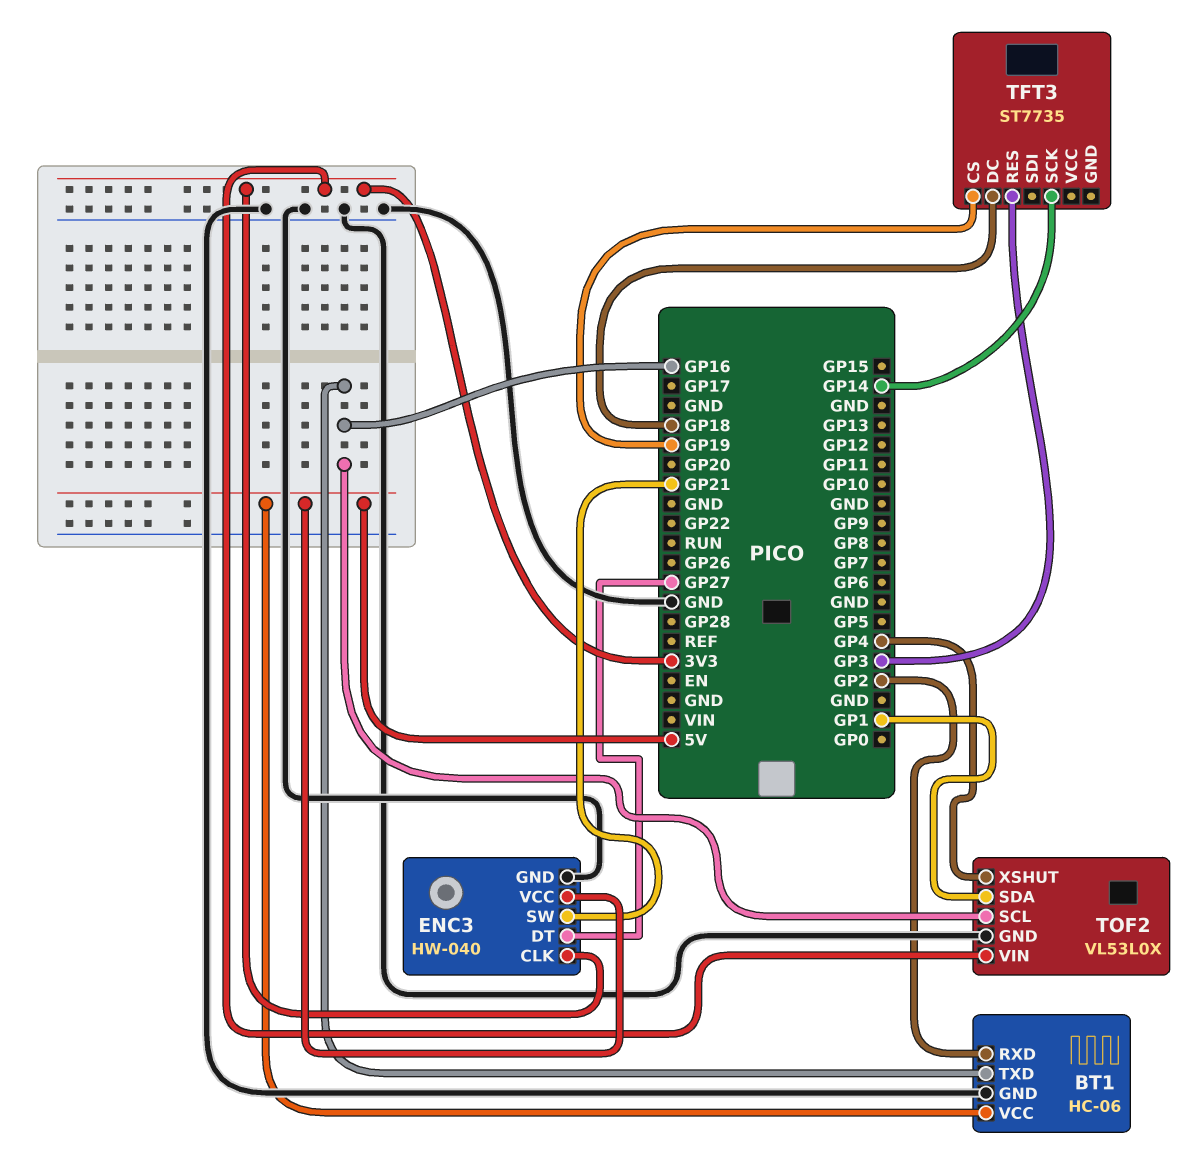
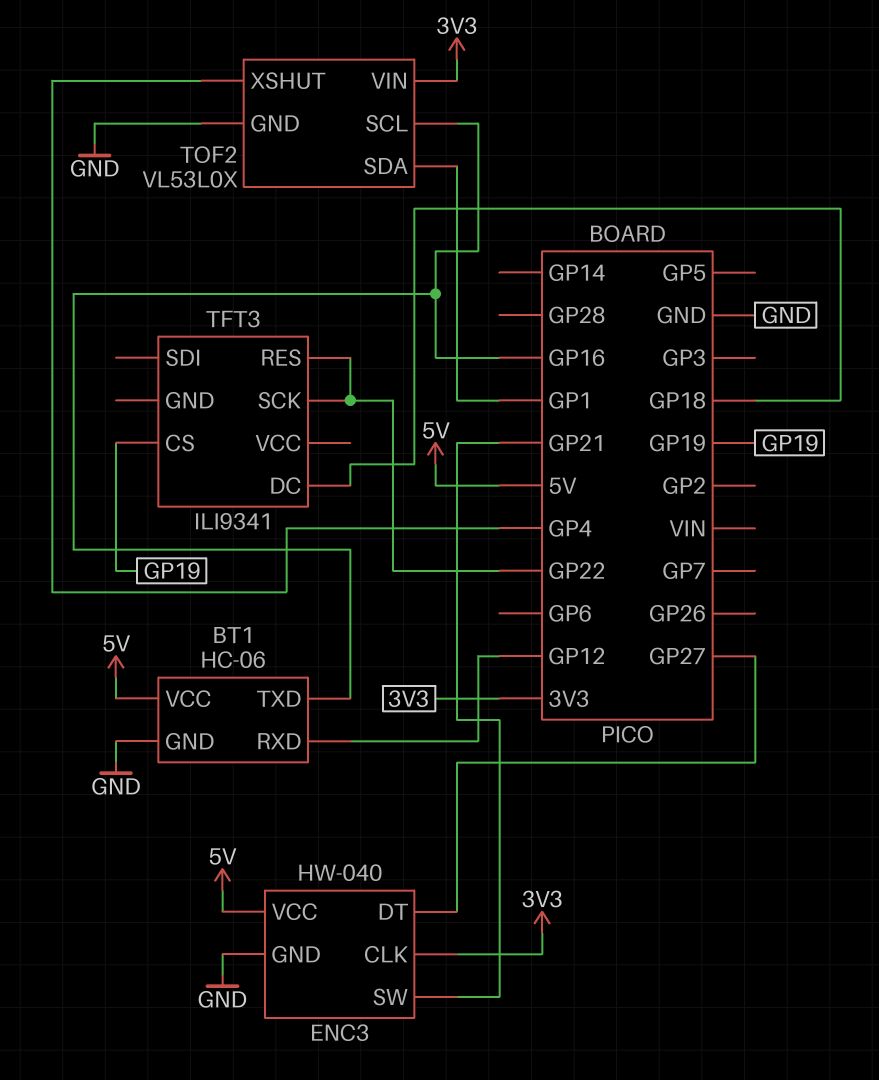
BT1 pin RXD: GP2 -> GP12
TFT3: ST7735 -> ILI9341
TFT3 pin RES: GP3 -> GP22
TFT3 pin SCK: GP14 -> GP22

